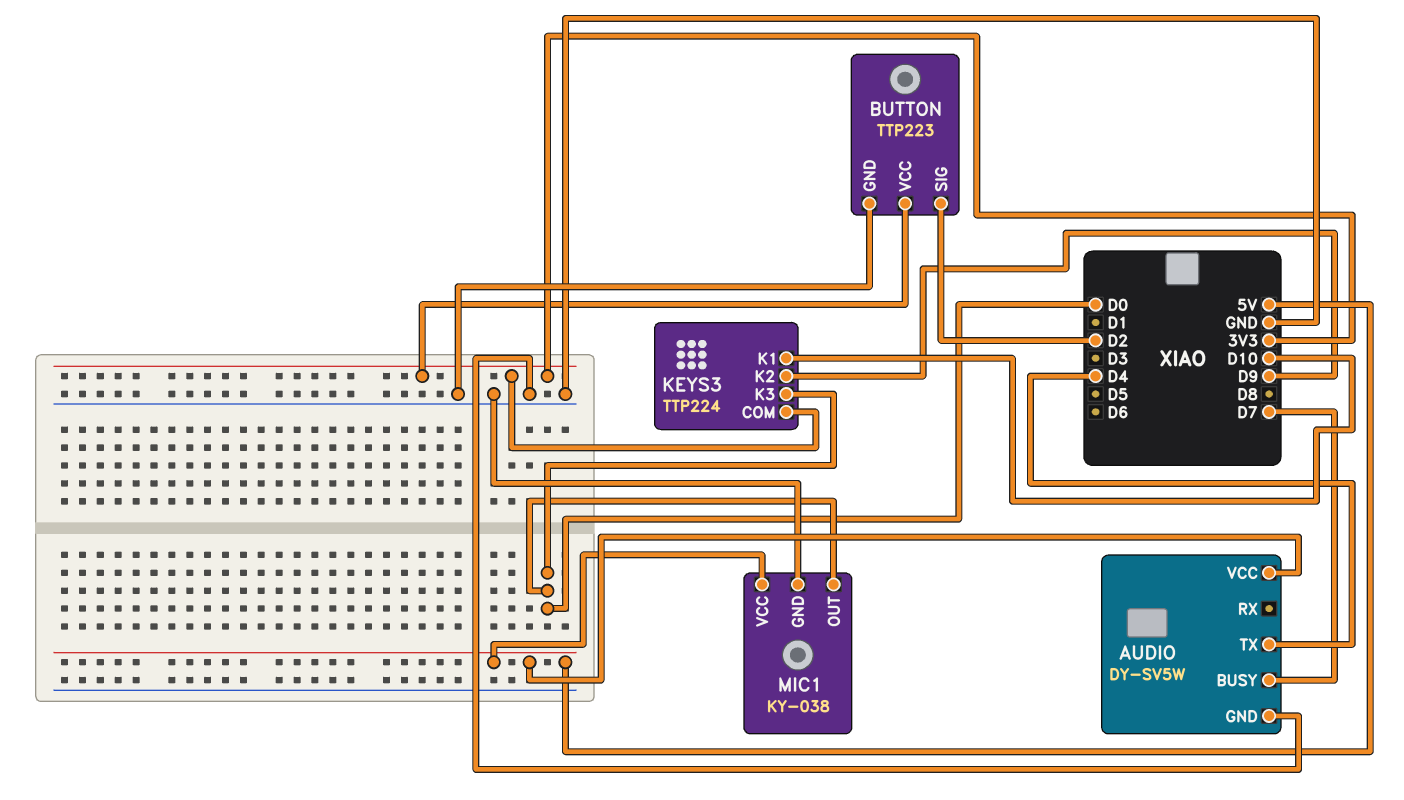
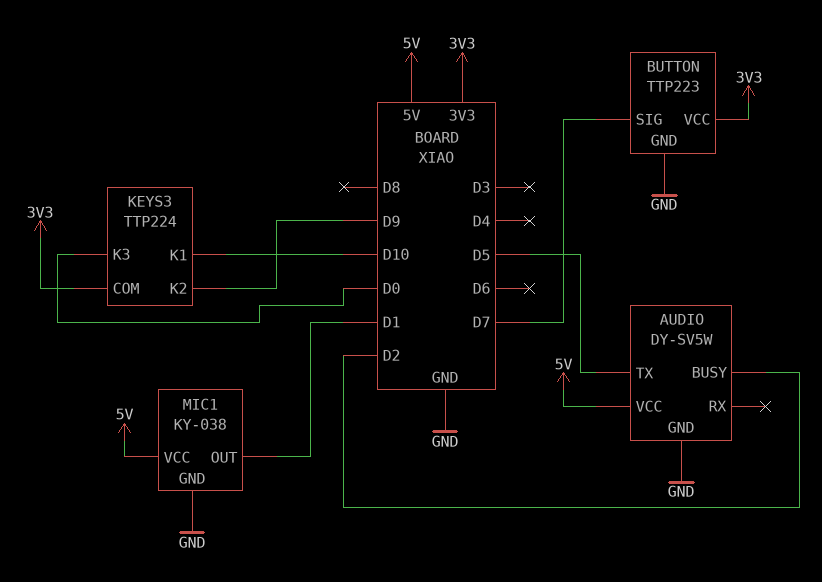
AUDIO pin BUSY: D7 -> D2
AUDIO pin TX: D4 -> D5
BUTTON pin SIG: D2 -> D7
MIC1 pin OUT: D0 -> D1

